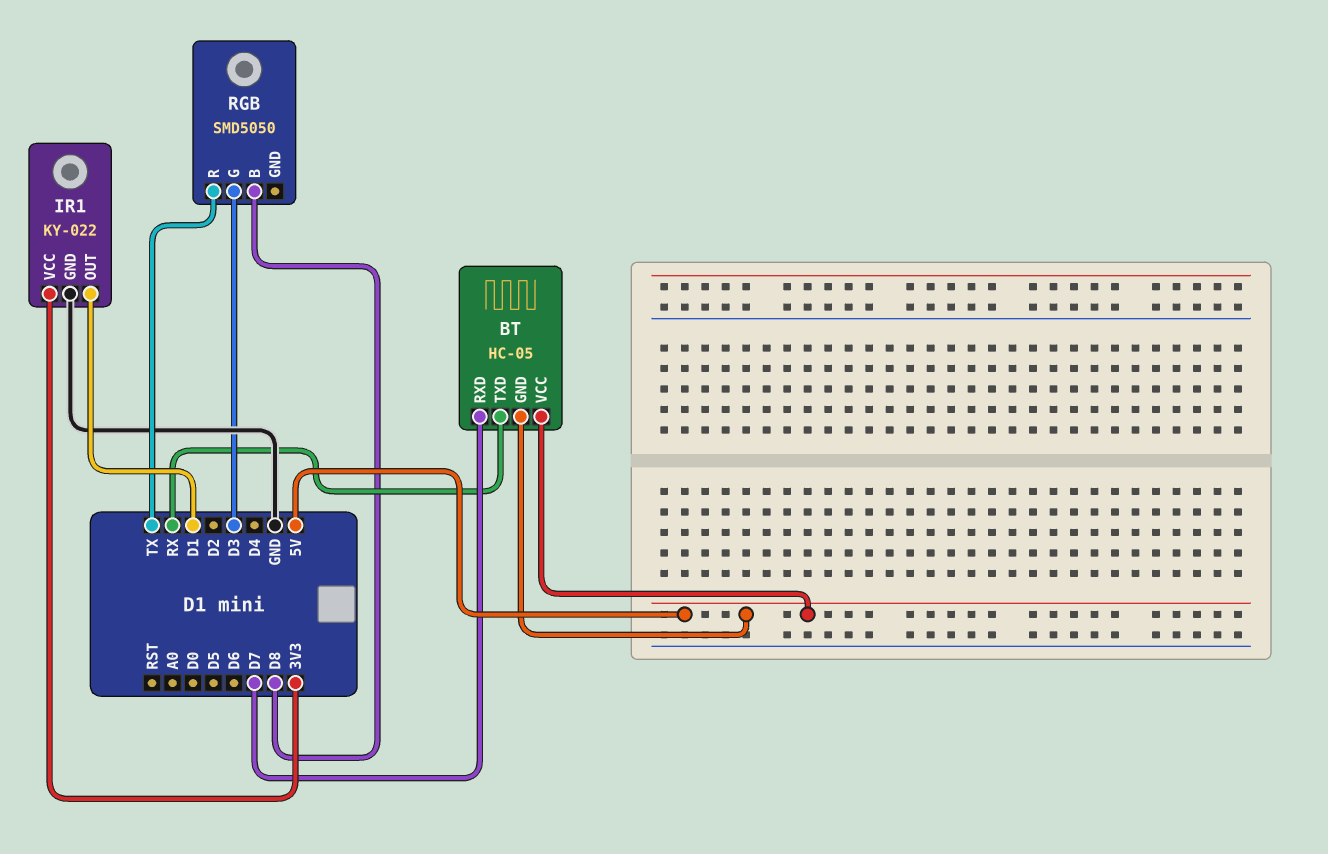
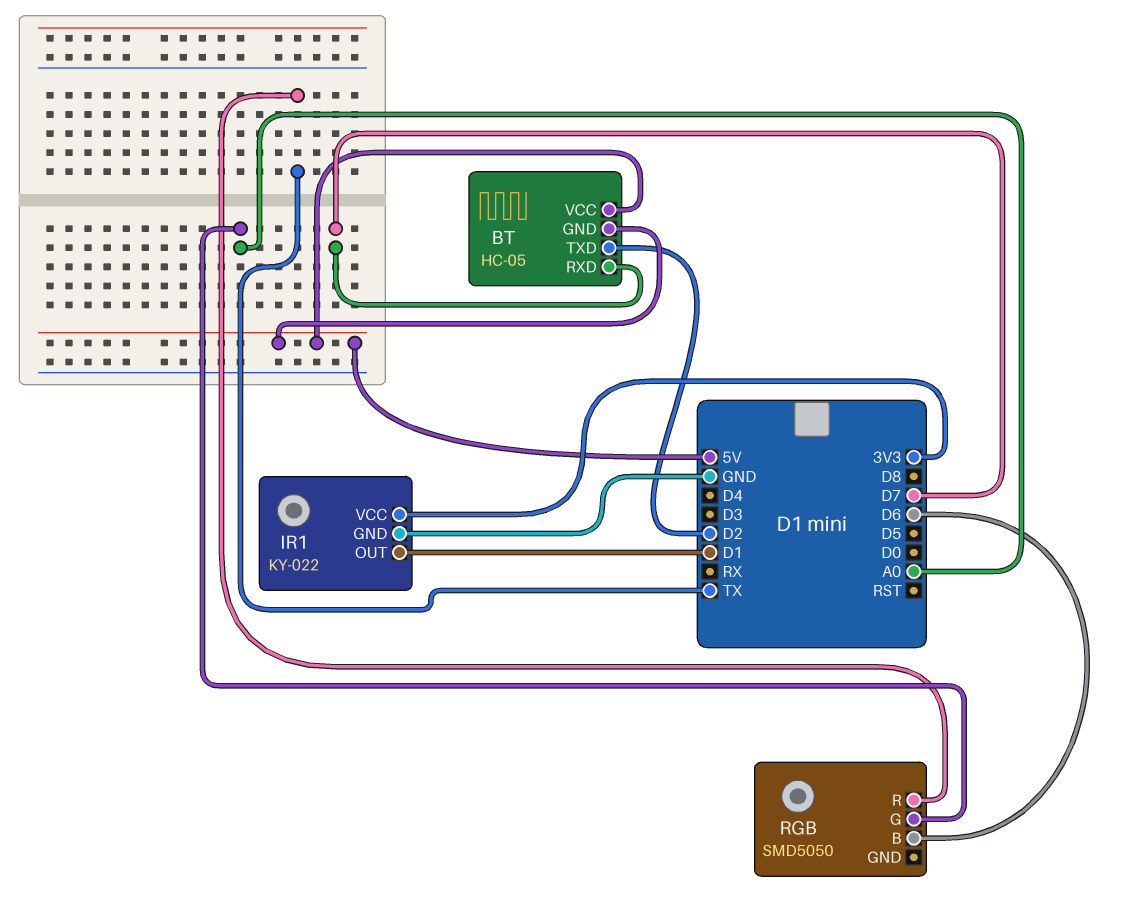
BT pin TXD: RX -> D2
RGB pin B: D8 -> D6
RGB pin G: D3 -> A0

